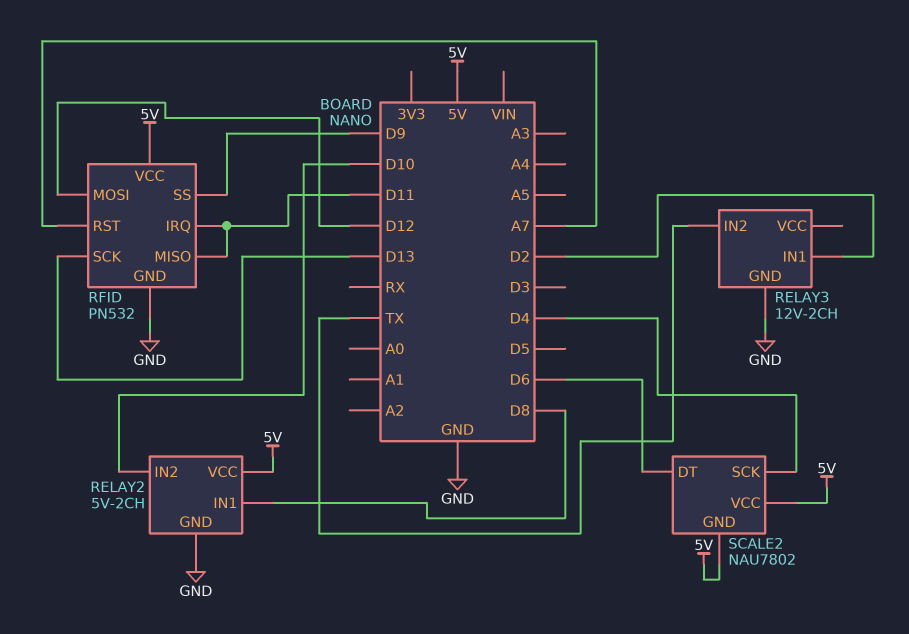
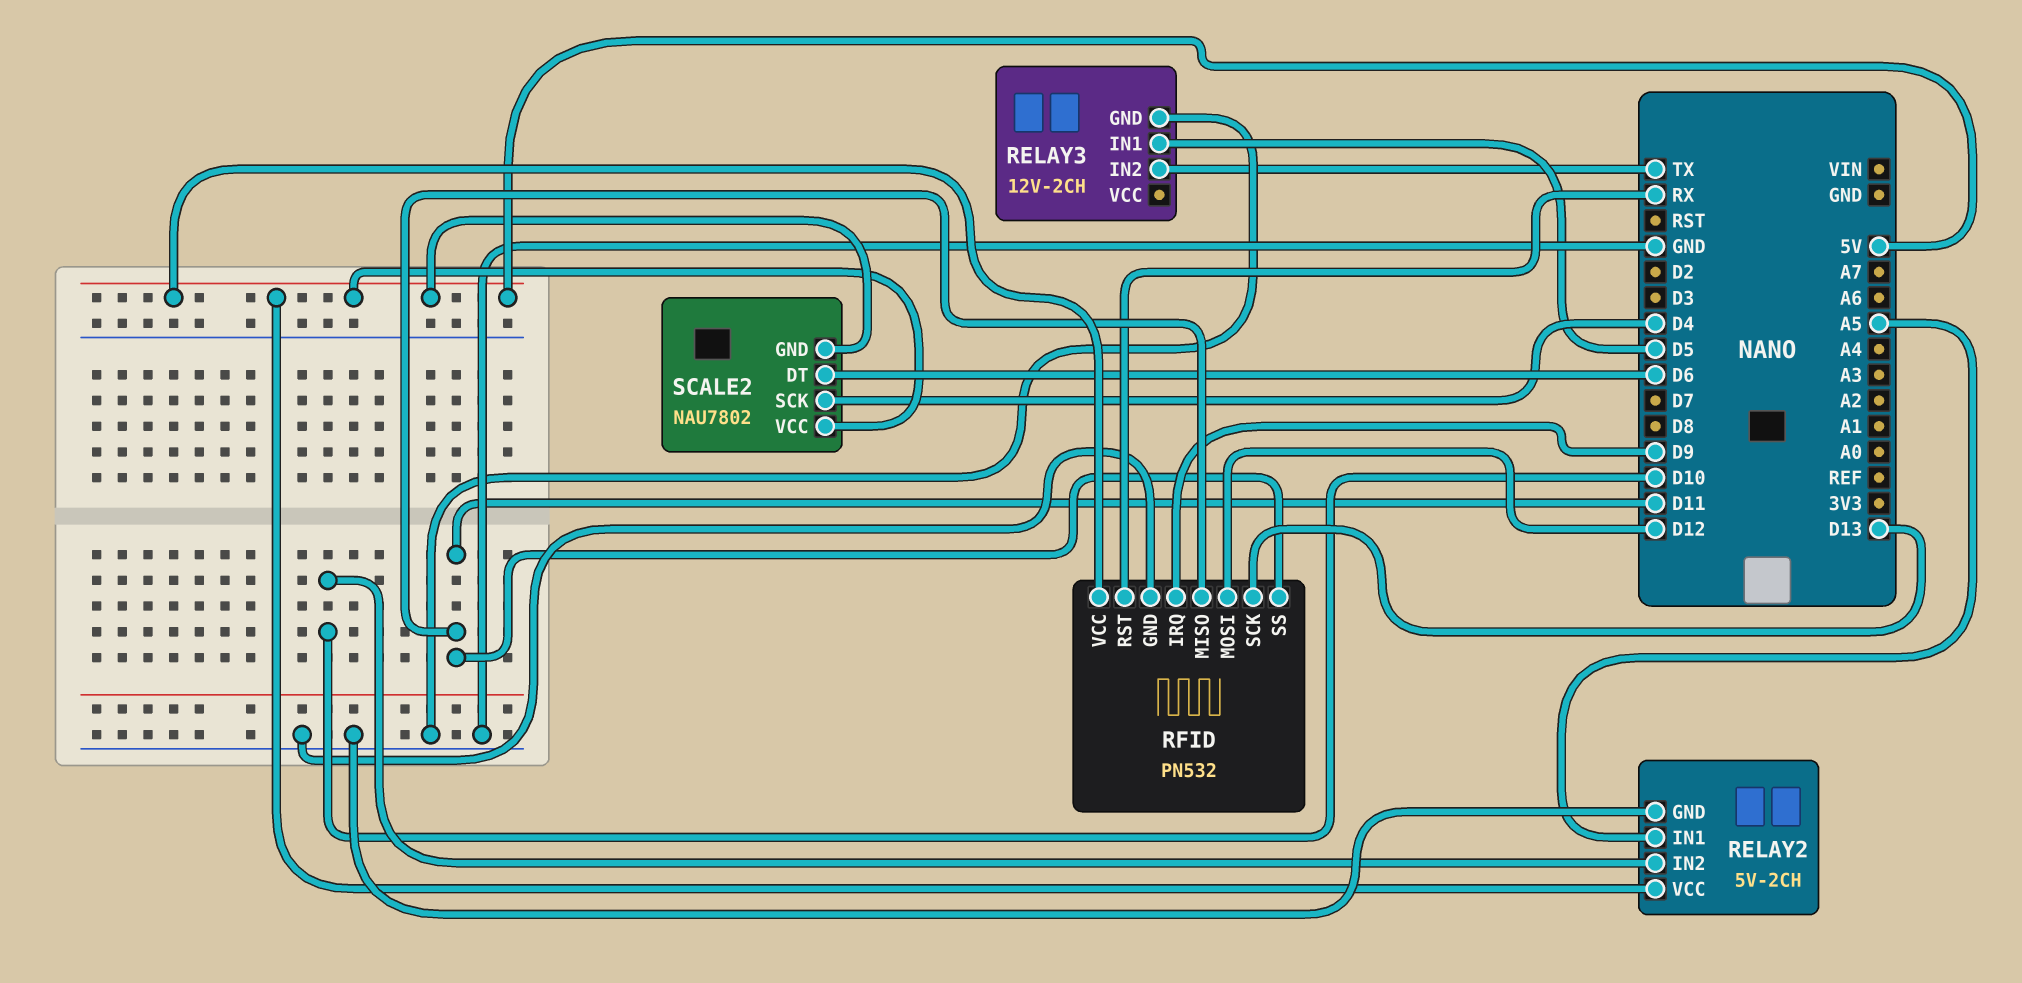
RELAY2 pin IN1: D8 -> A5
RELAY3 pin IN1: D2 -> D5
RFID pin IRQ: D11 -> D9
RFID pin RST: A7 -> RX
RFID pin SS: D9 -> D11

